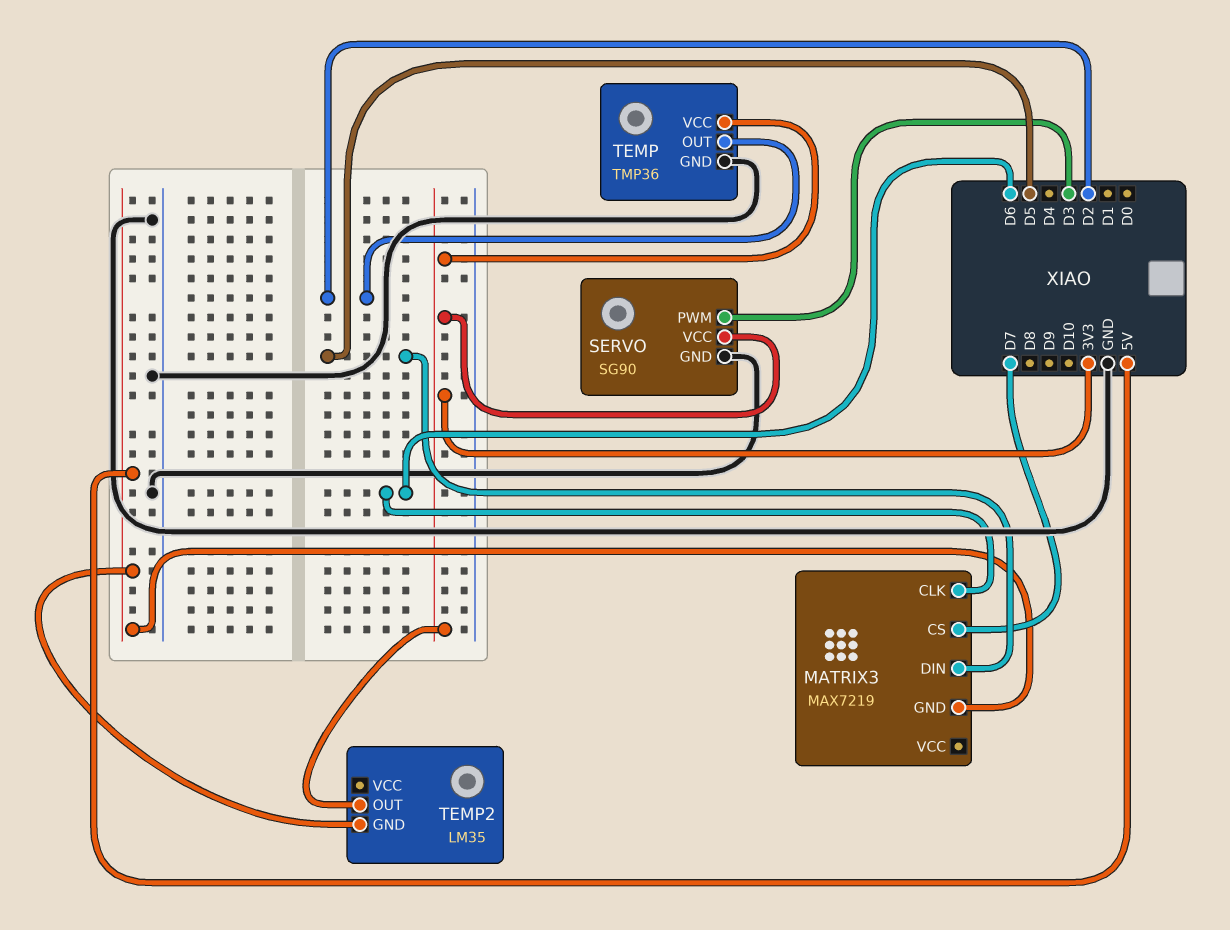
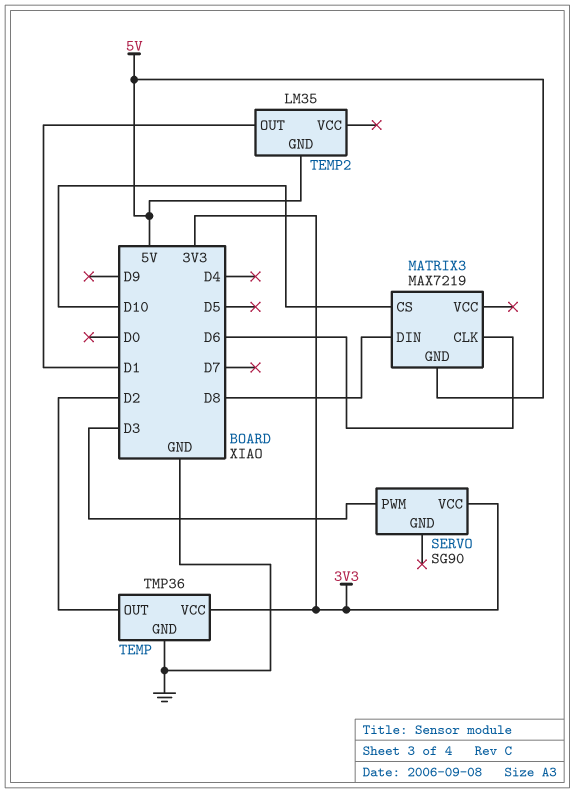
MATRIX3 pin CS: D7 -> D10
MATRIX3 pin DIN: D5 -> D8
SERVO pin GND: GND -> none
TEMP2 pin OUT: 3V3 -> D1

